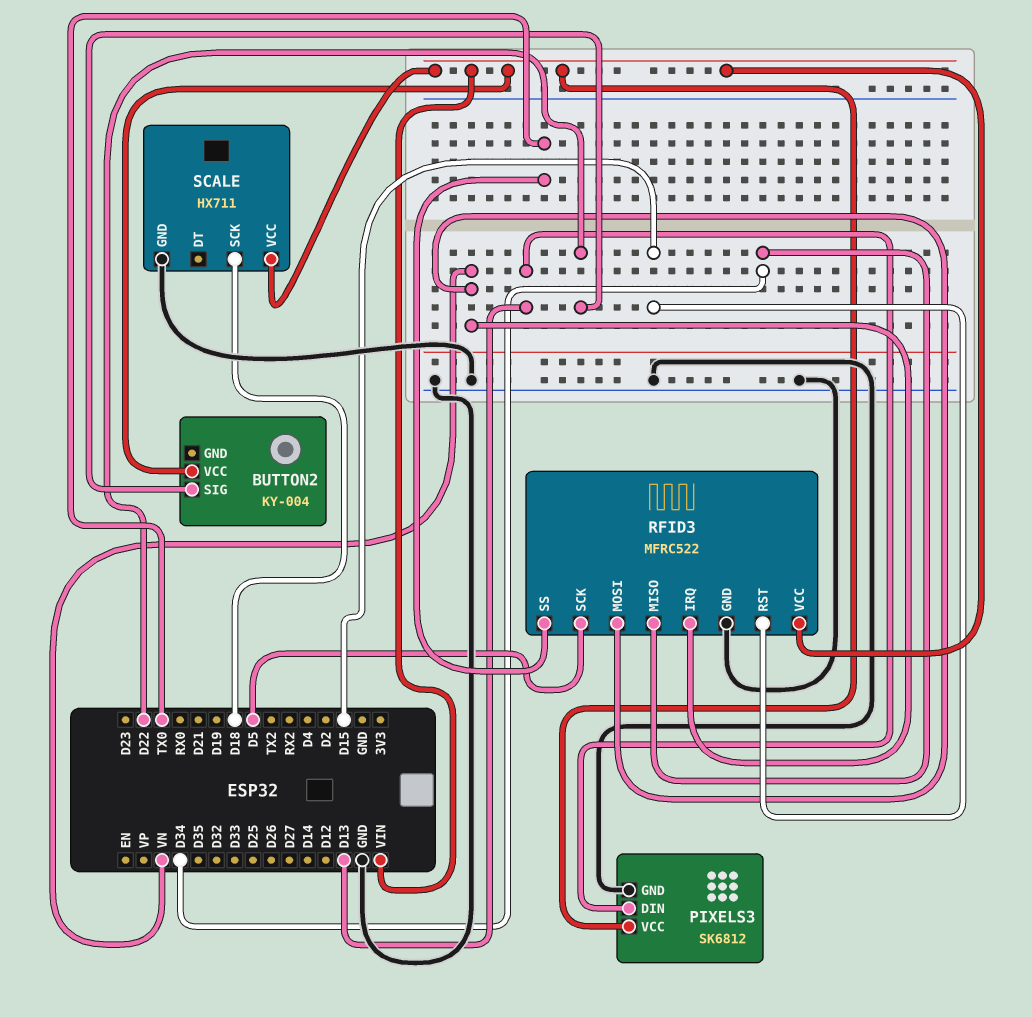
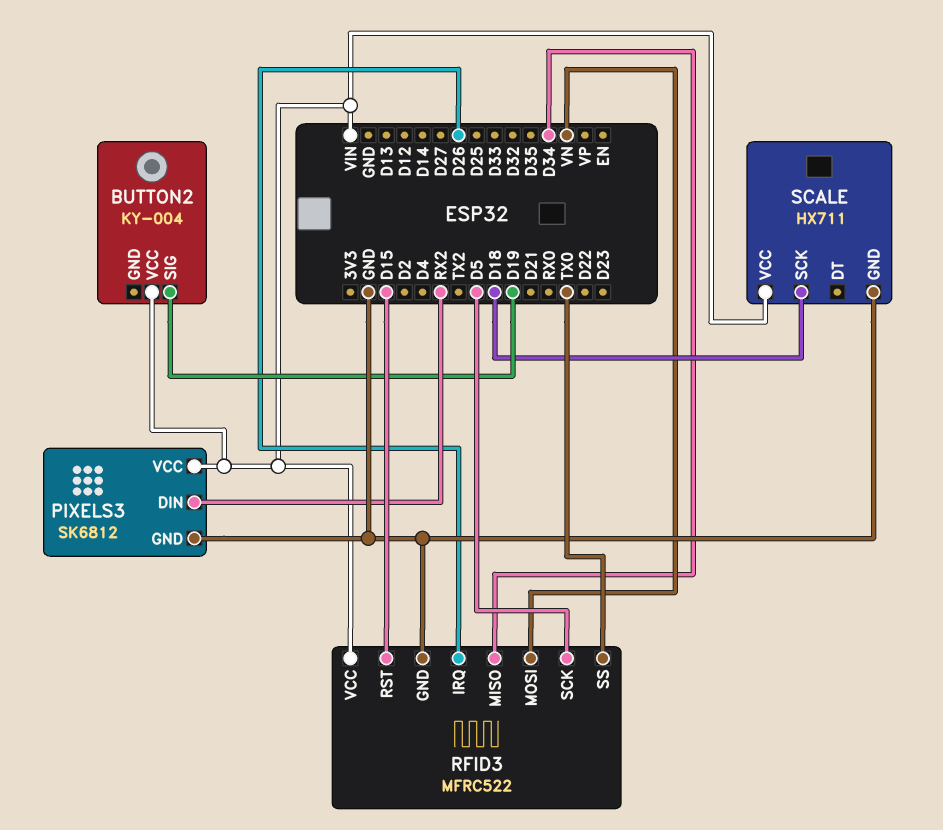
BUTTON2 pin SIG: D22 -> D19
PIXELS3 pin DIN: D13 -> RX2
RFID3 pin IRQ: VN -> D26

